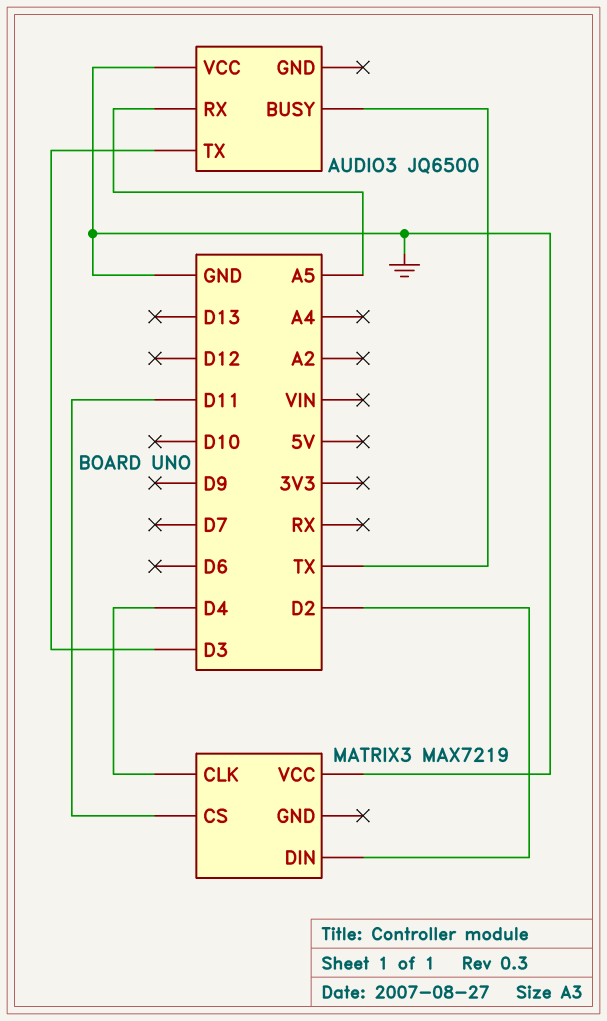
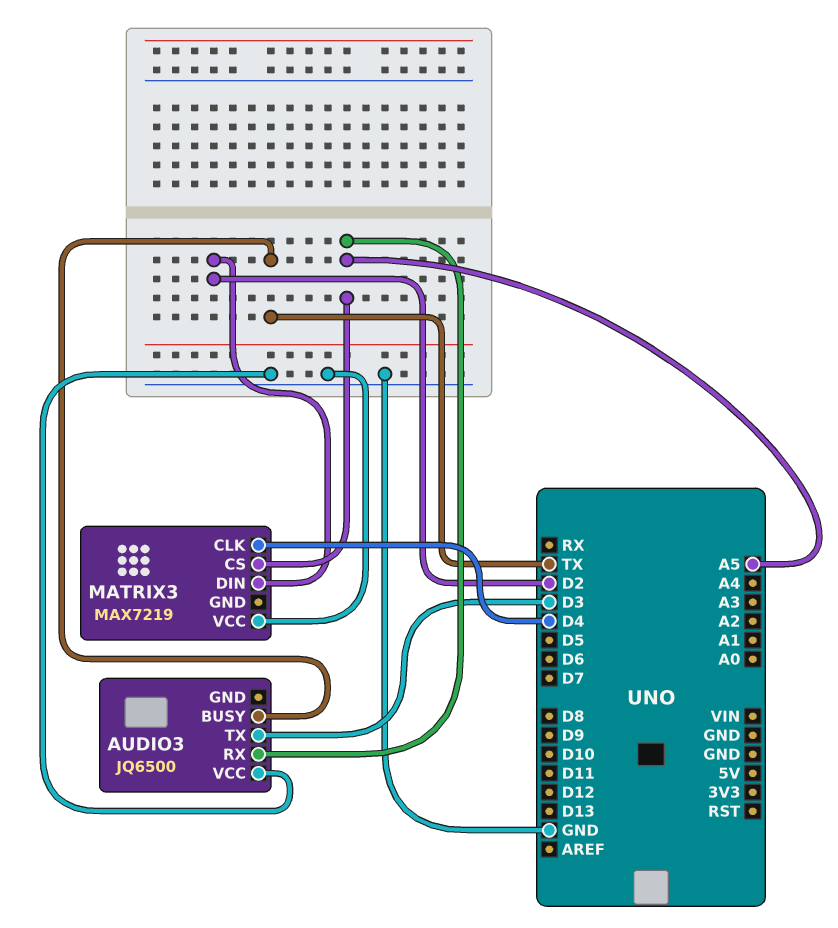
MATRIX3 pin CS: D11 -> A5

